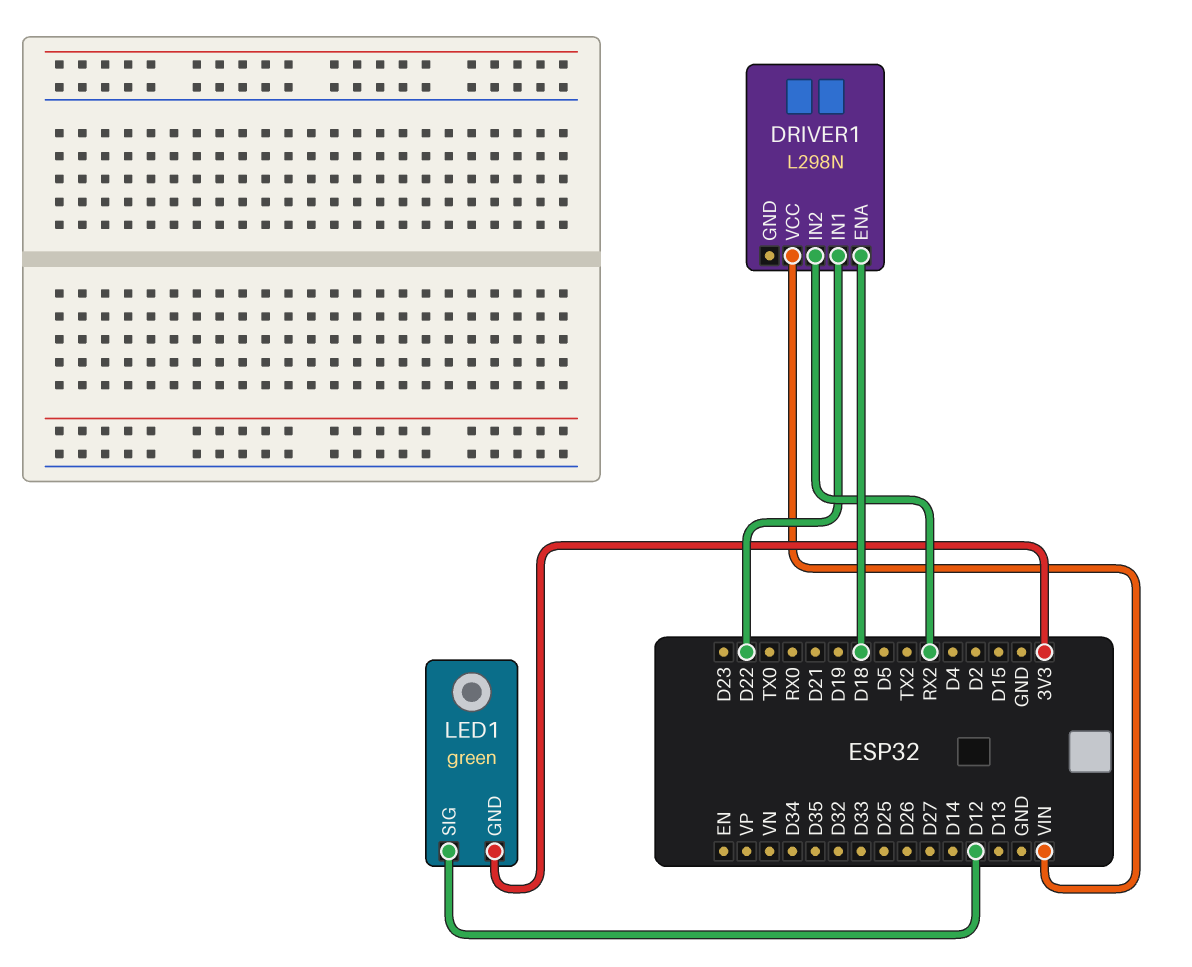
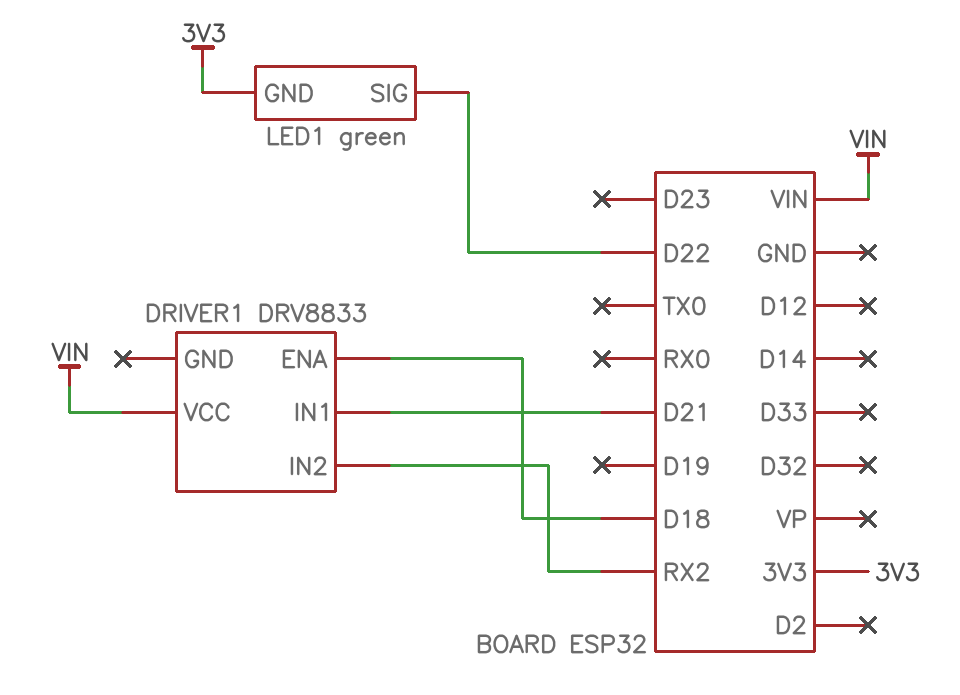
DRIVER1: L298N -> DRV8833
DRIVER1 pin IN1: D22 -> D21
LED1 pin SIG: D12 -> D22

